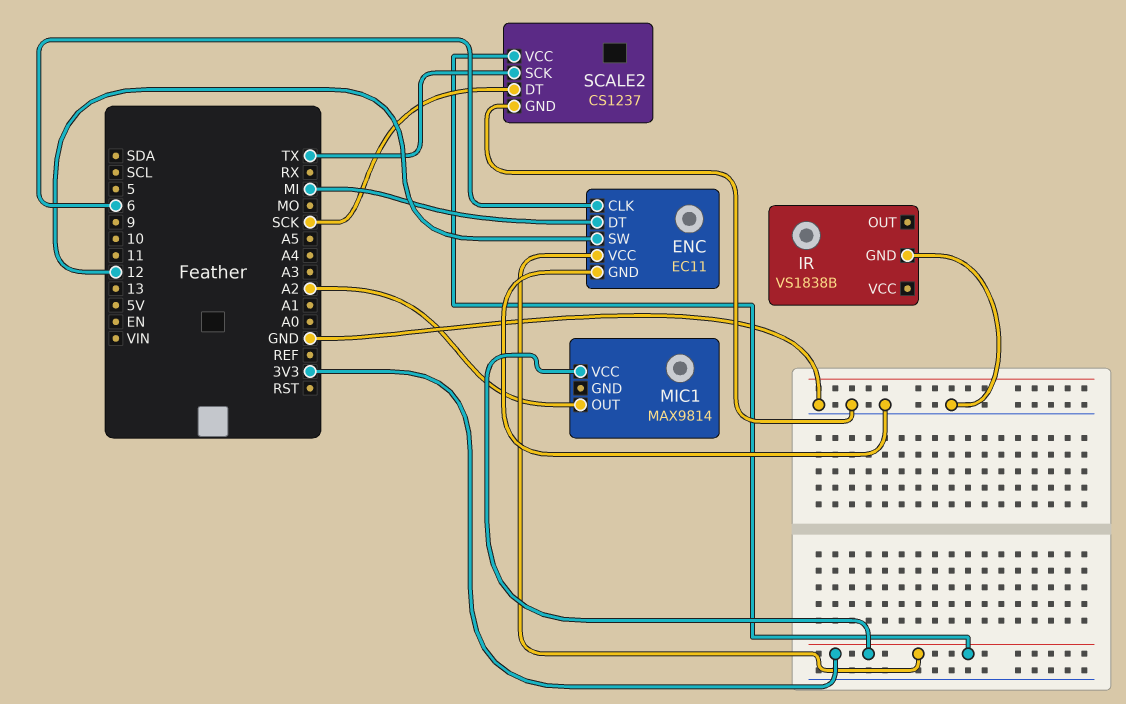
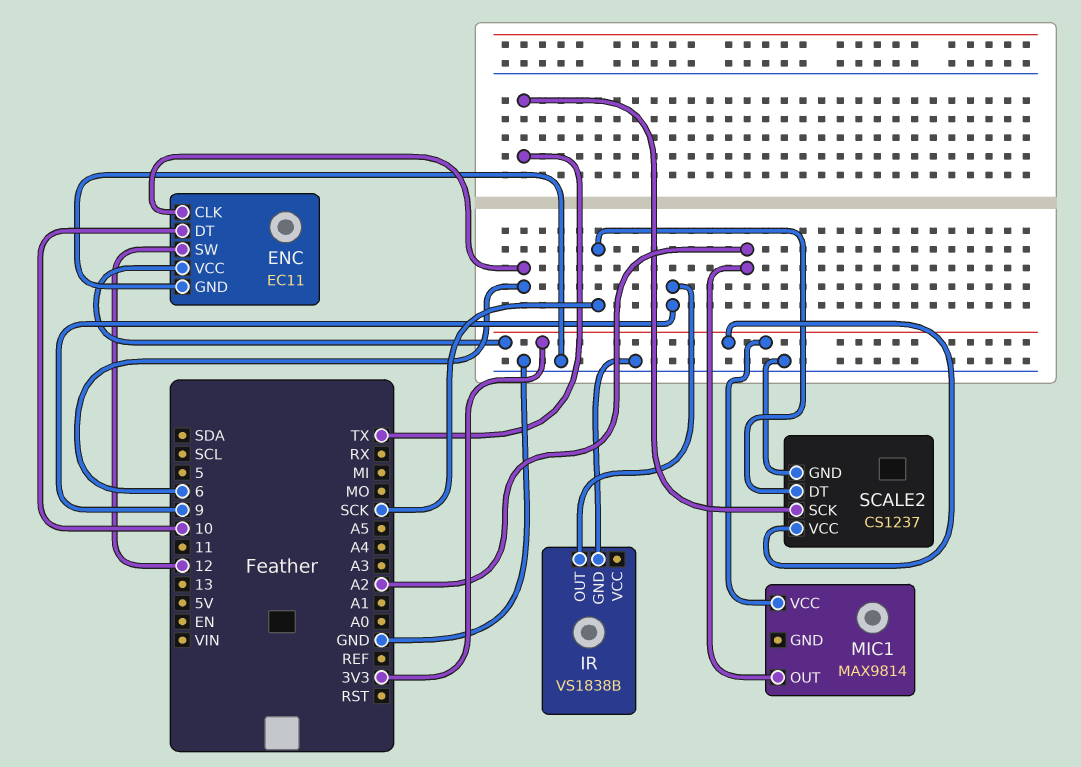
ENC pin DT: MI -> 10
IR pin OUT: none -> 9

